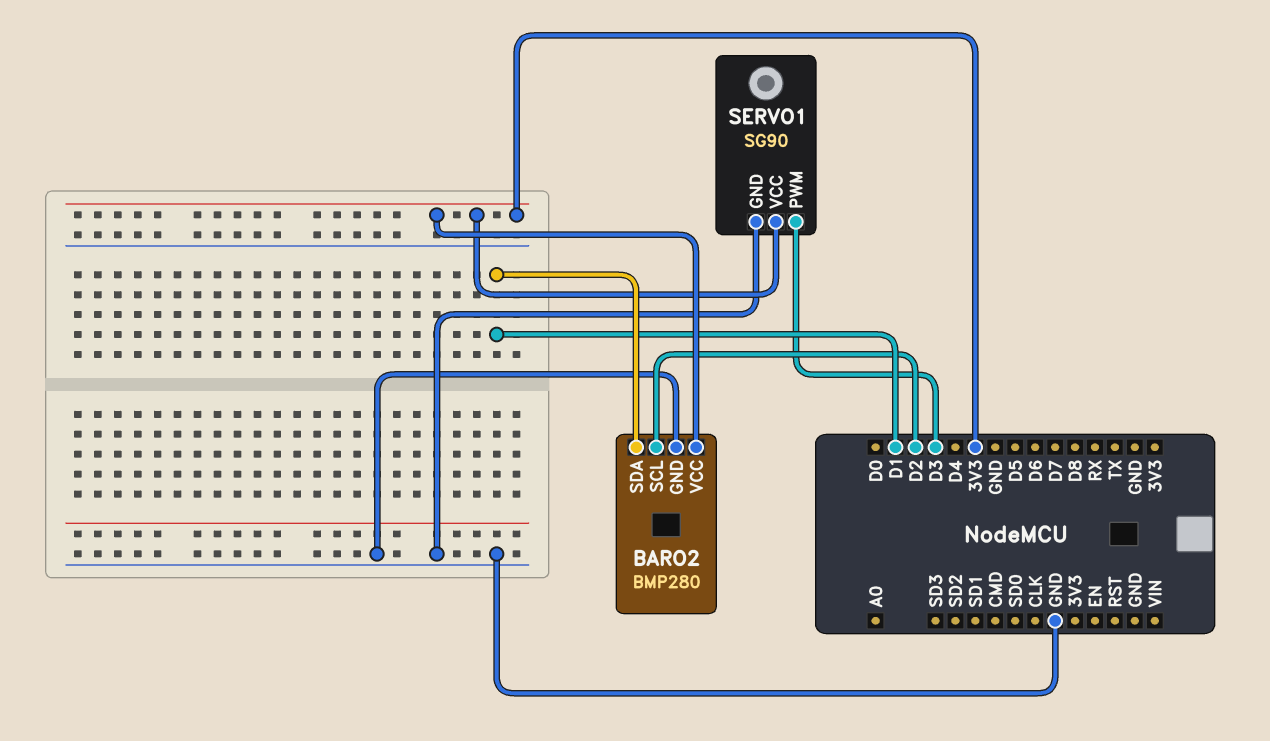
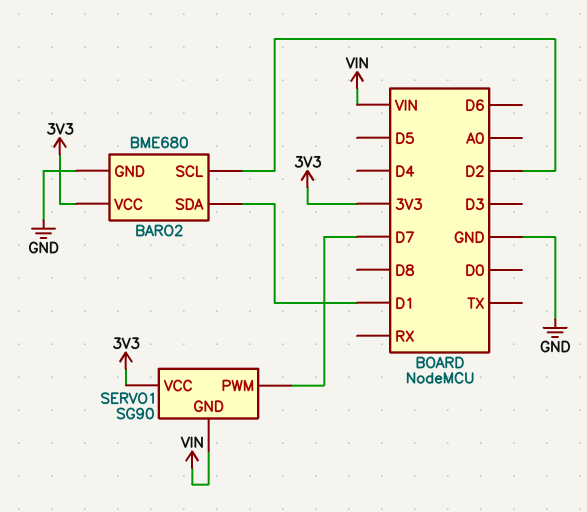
BARO2: BMP280 -> BME680
SERVO1 pin GND: GND -> VIN
SERVO1 pin PWM: D3 -> D7

